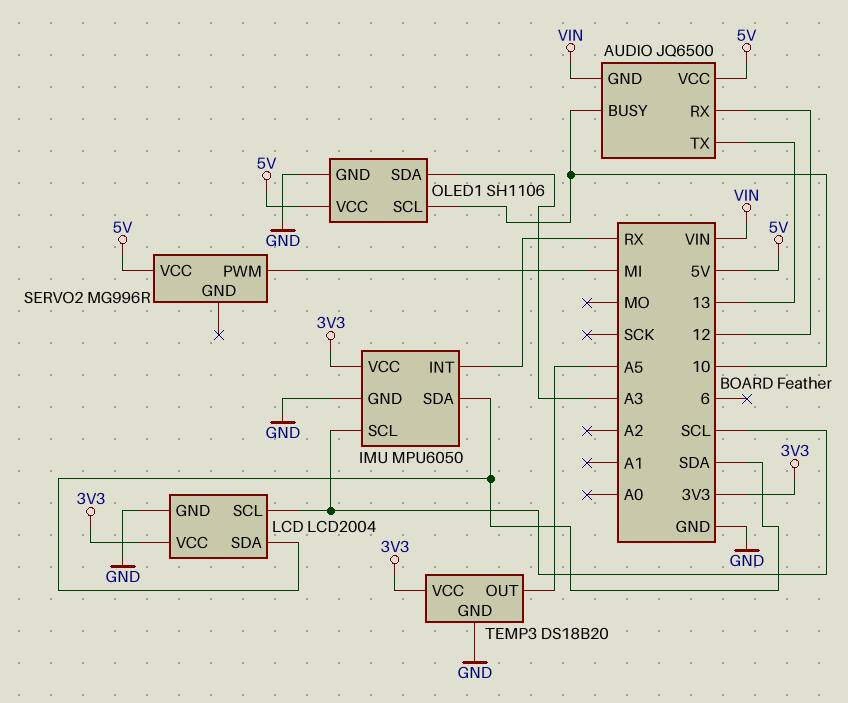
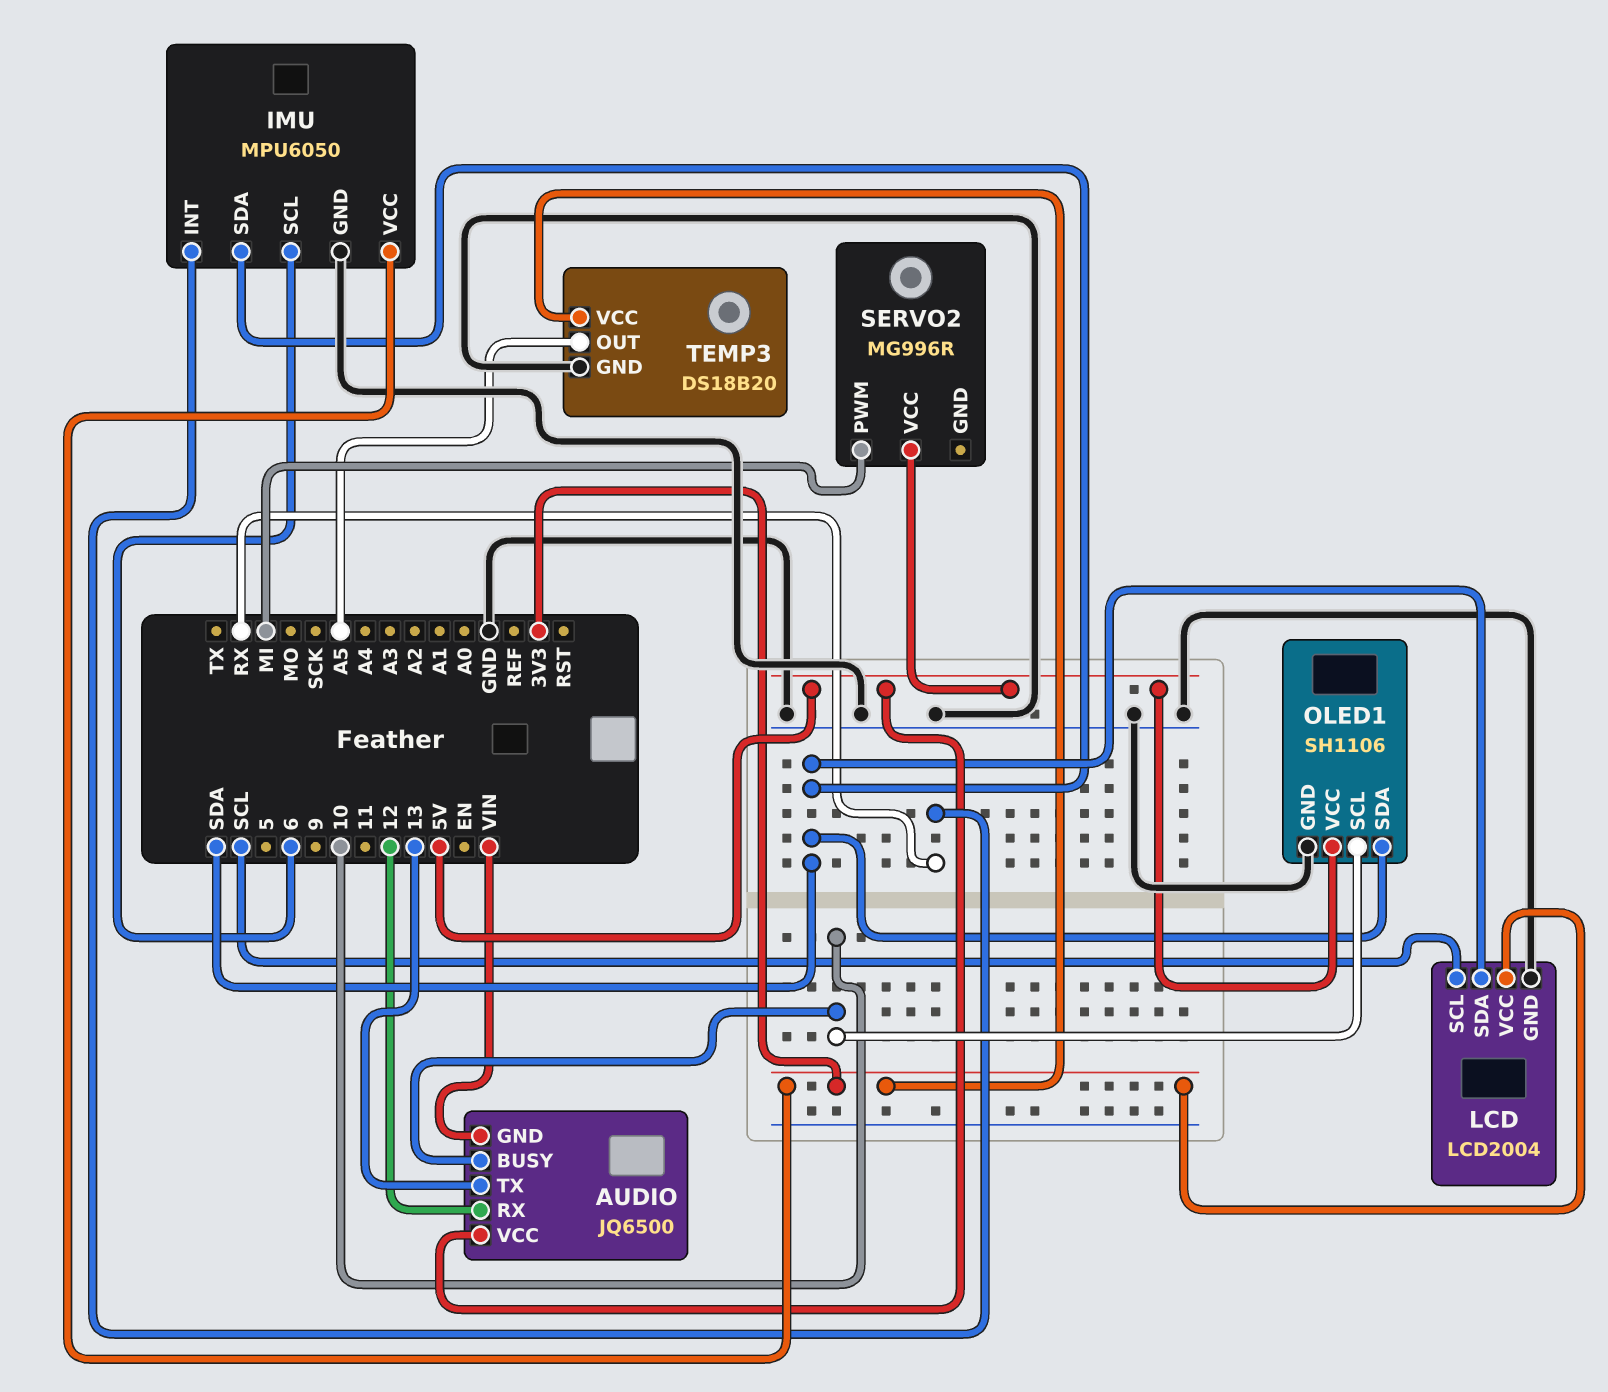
IMU pin SCL: SCL -> 6
OLED1 pin SDA: A3 -> SDA

